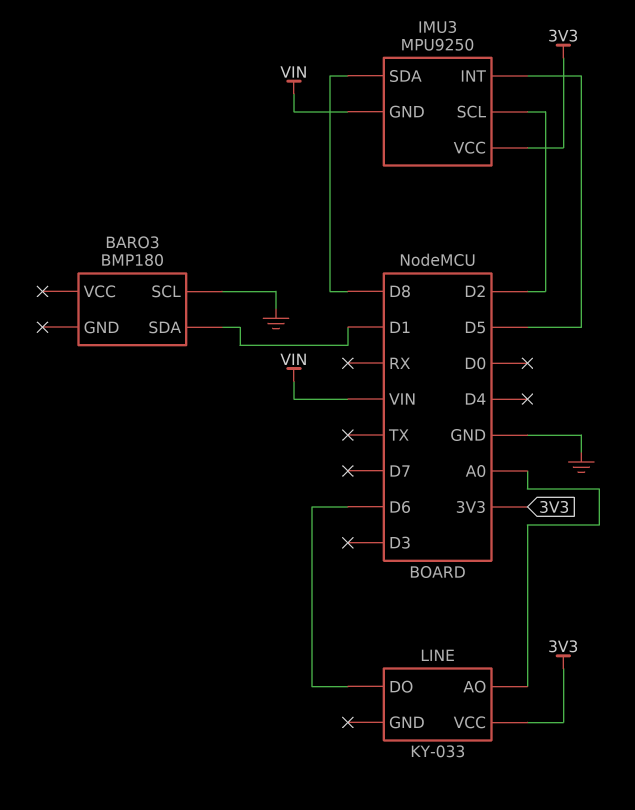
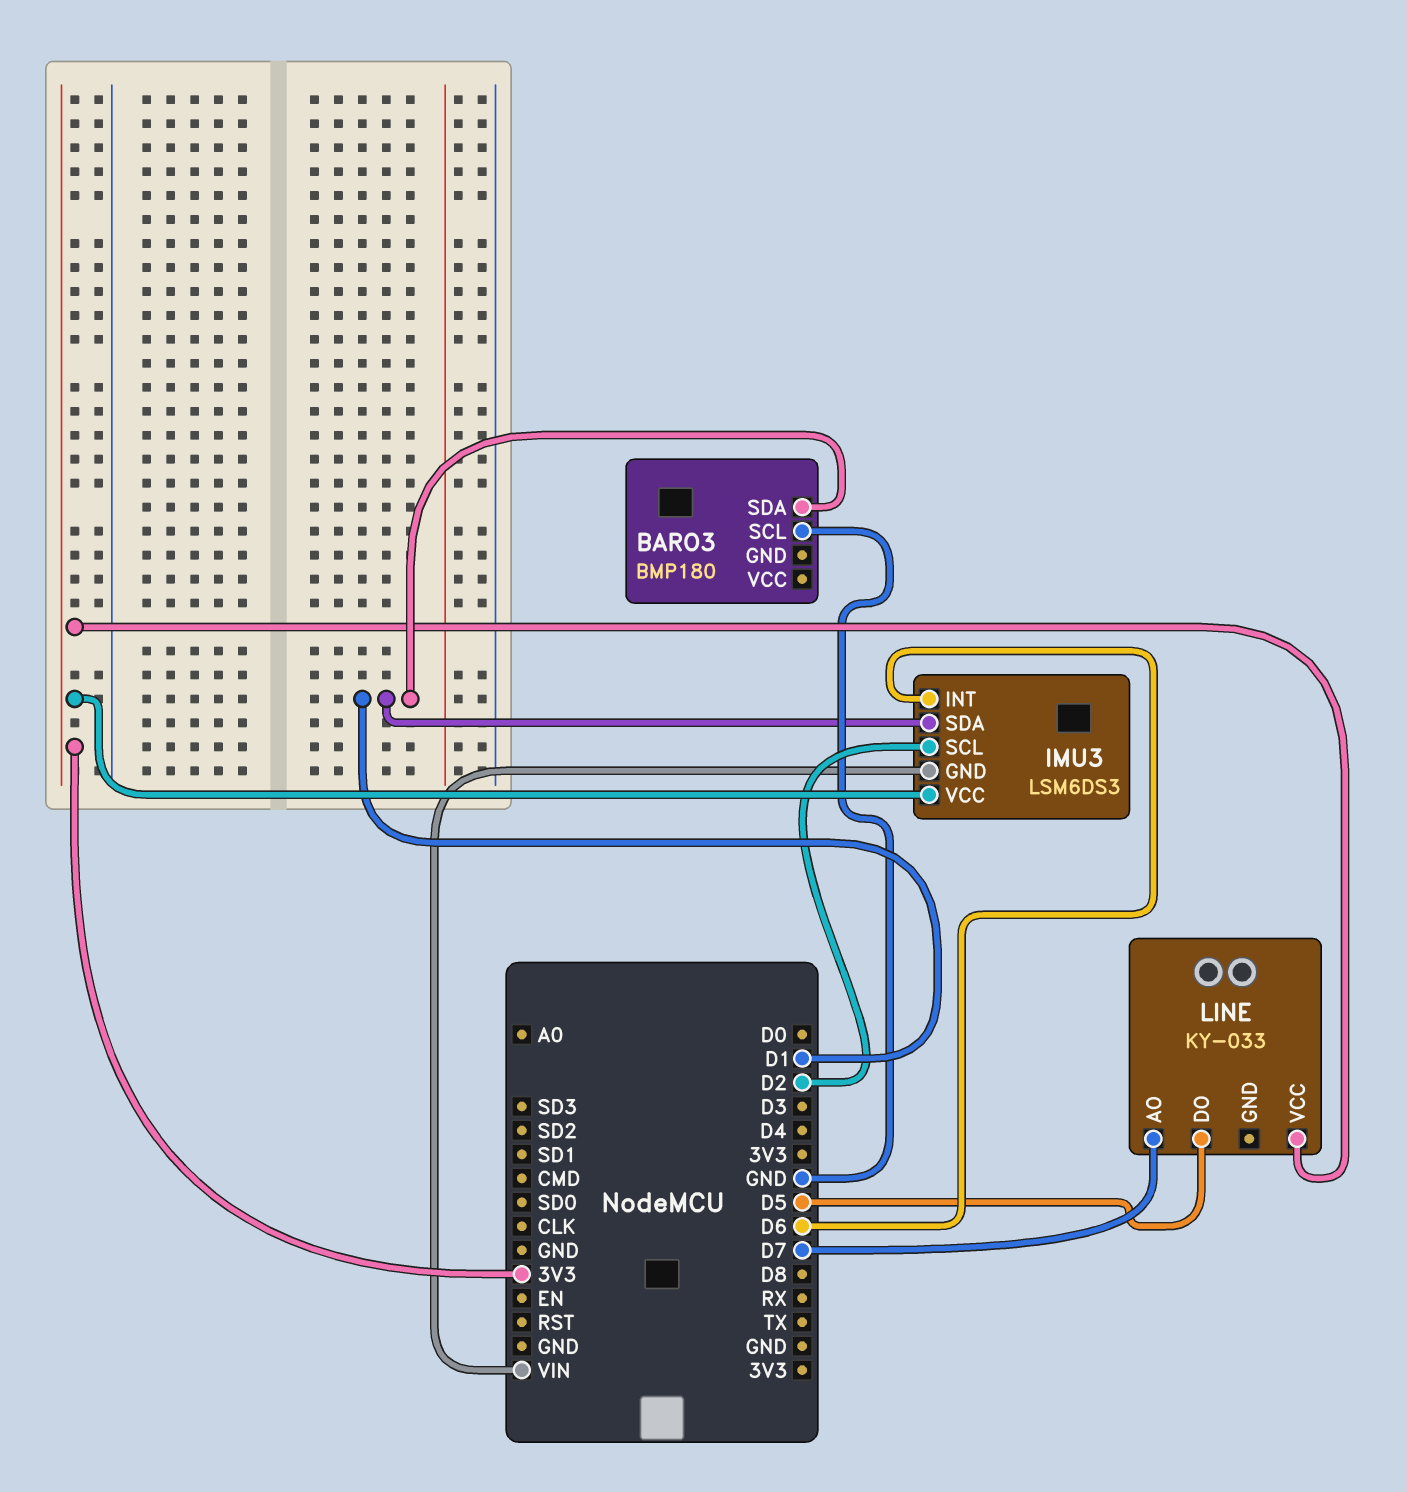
IMU3: MPU9250 -> LSM6DS3
IMU3 pin INT: D5 -> D6
IMU3 pin SDA: D8 -> D1
LINE pin AO: A0 -> D7
LINE pin DO: D6 -> D5

